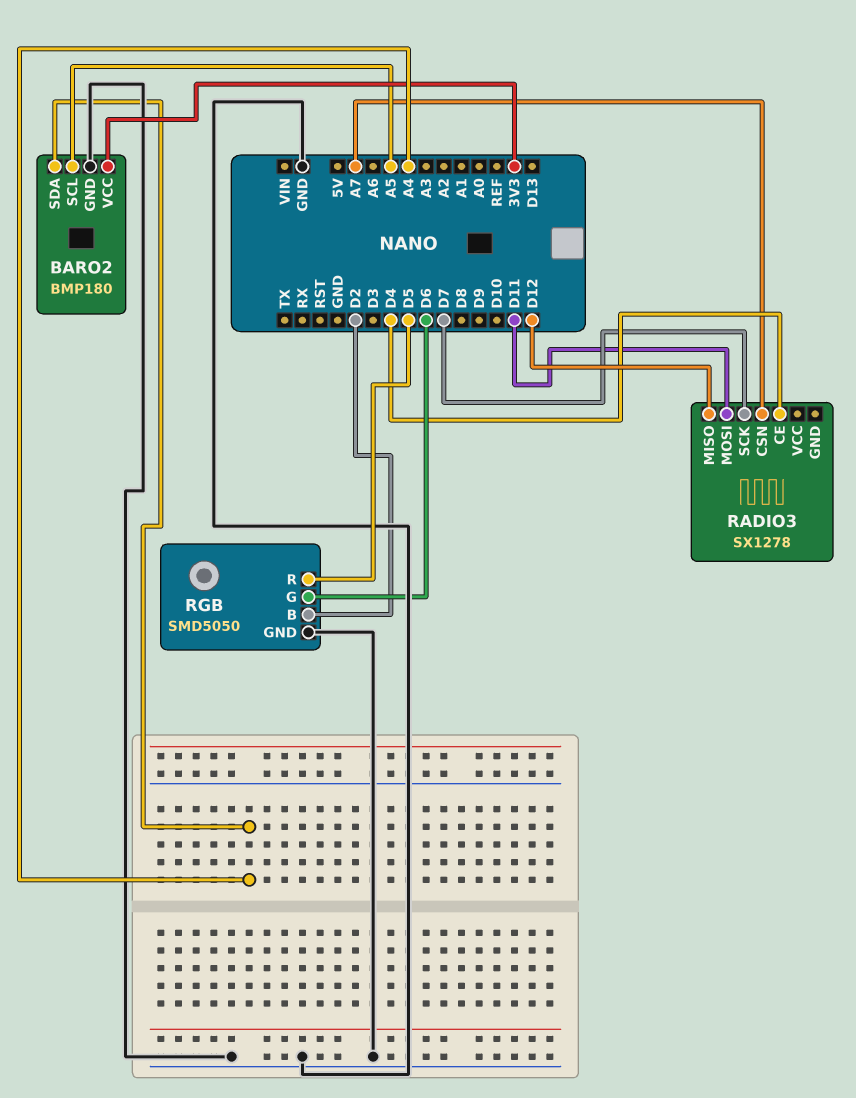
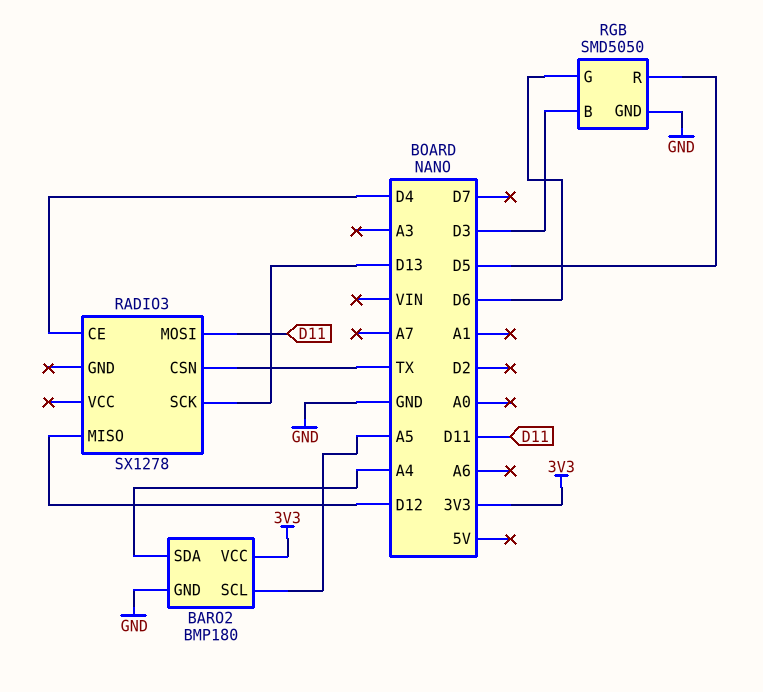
RADIO3 pin CSN: A7 -> TX
RADIO3 pin SCK: D7 -> D13
RGB pin B: D2 -> D3

